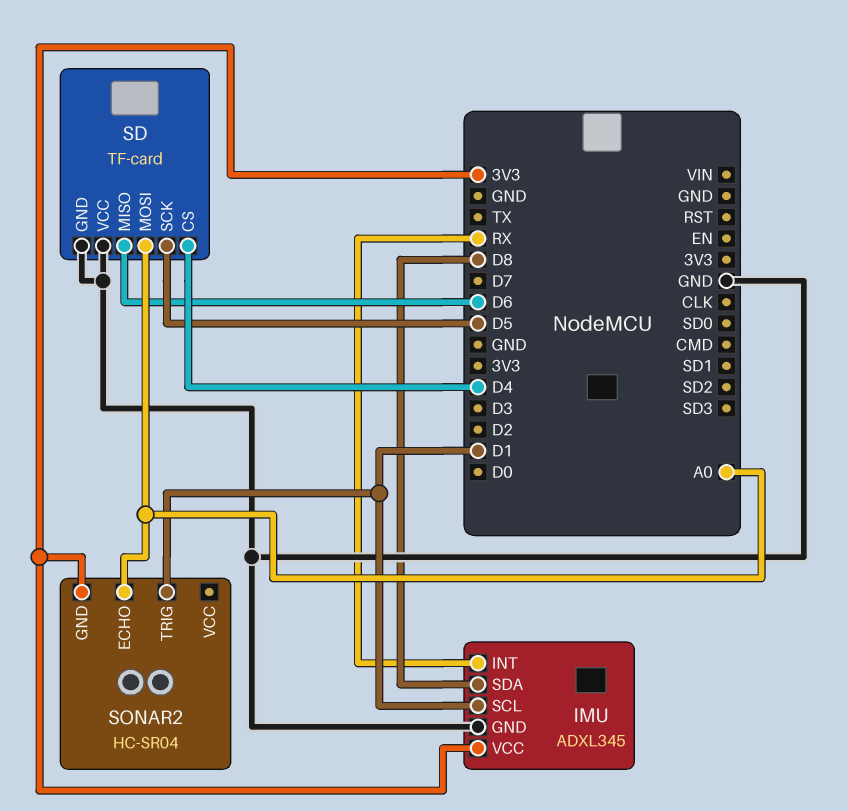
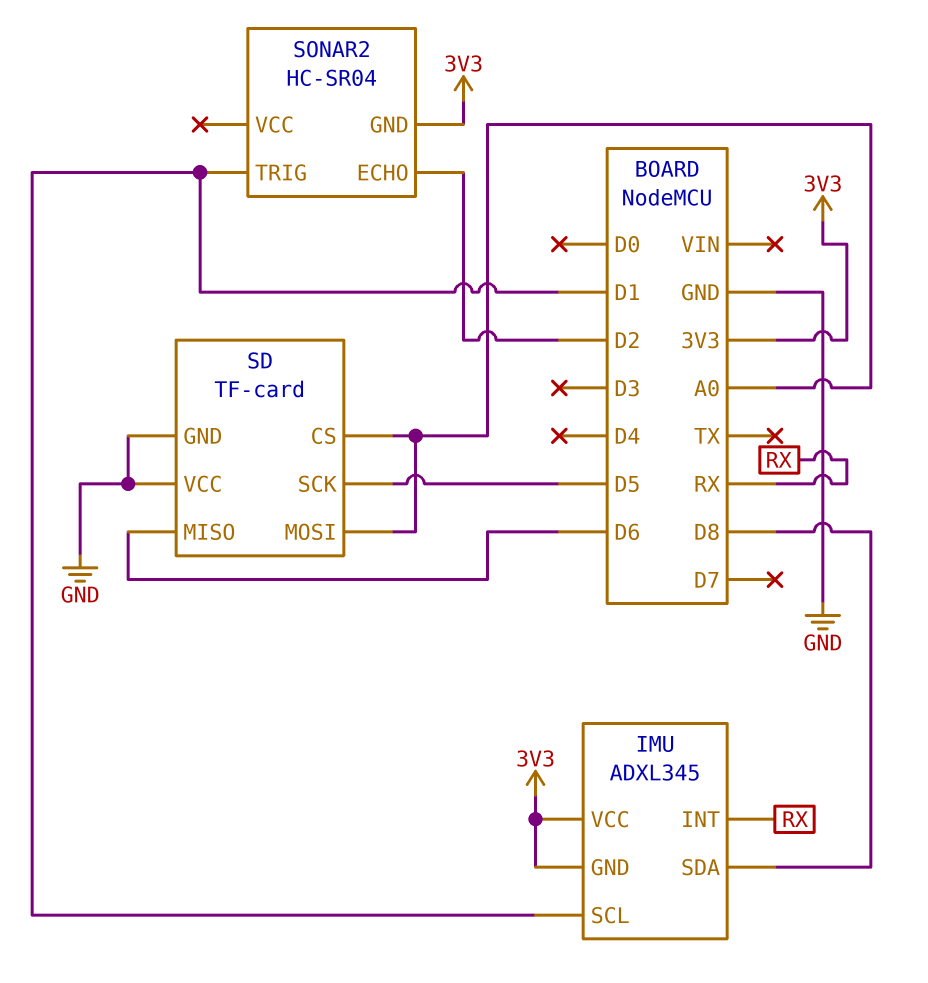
IMU pin GND: GND -> 3V3
SD pin CS: D4 -> A0
SONAR2 pin ECHO: A0 -> D2

